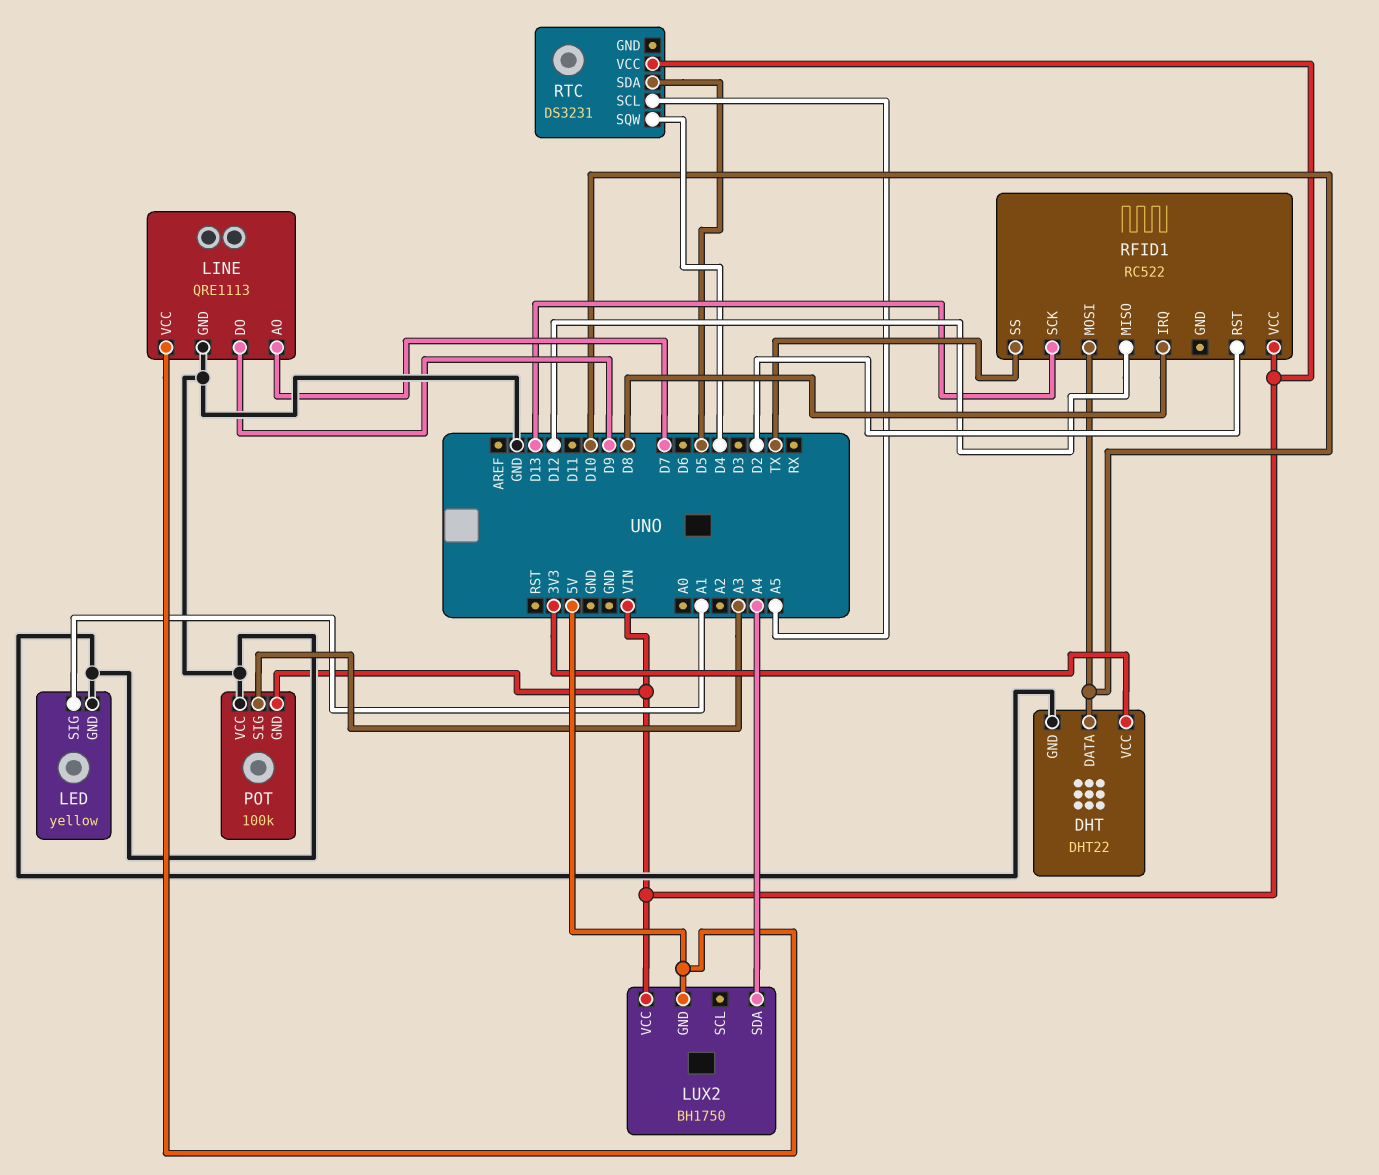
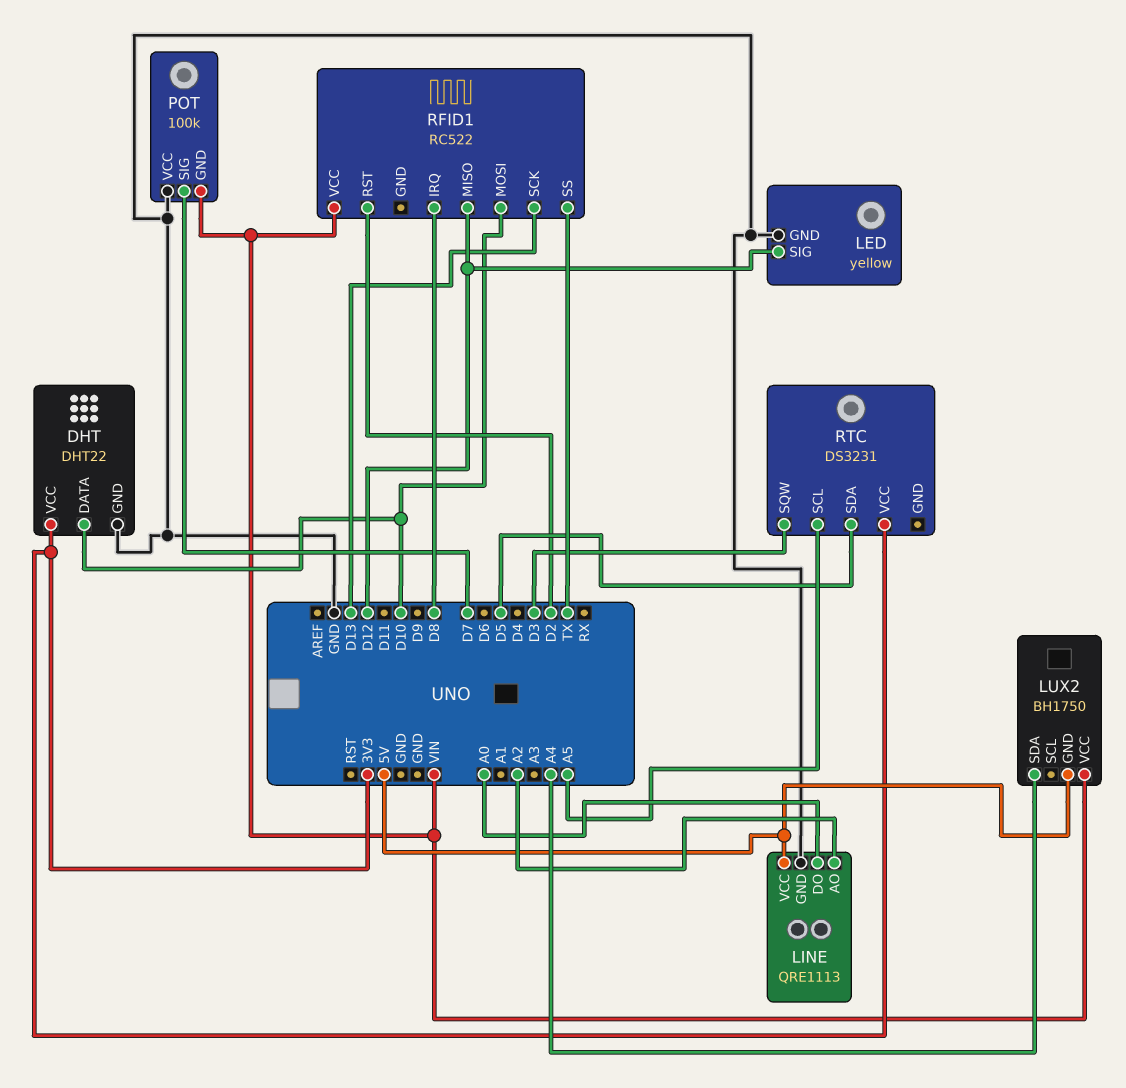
LED pin SIG: A1 -> D12
LINE pin AO: D7 -> A2
LINE pin DO: D9 -> A0
POT pin SIG: A3 -> D7
RTC pin SQW: D4 -> D3
RTC pin VCC: VIN -> 3V3

